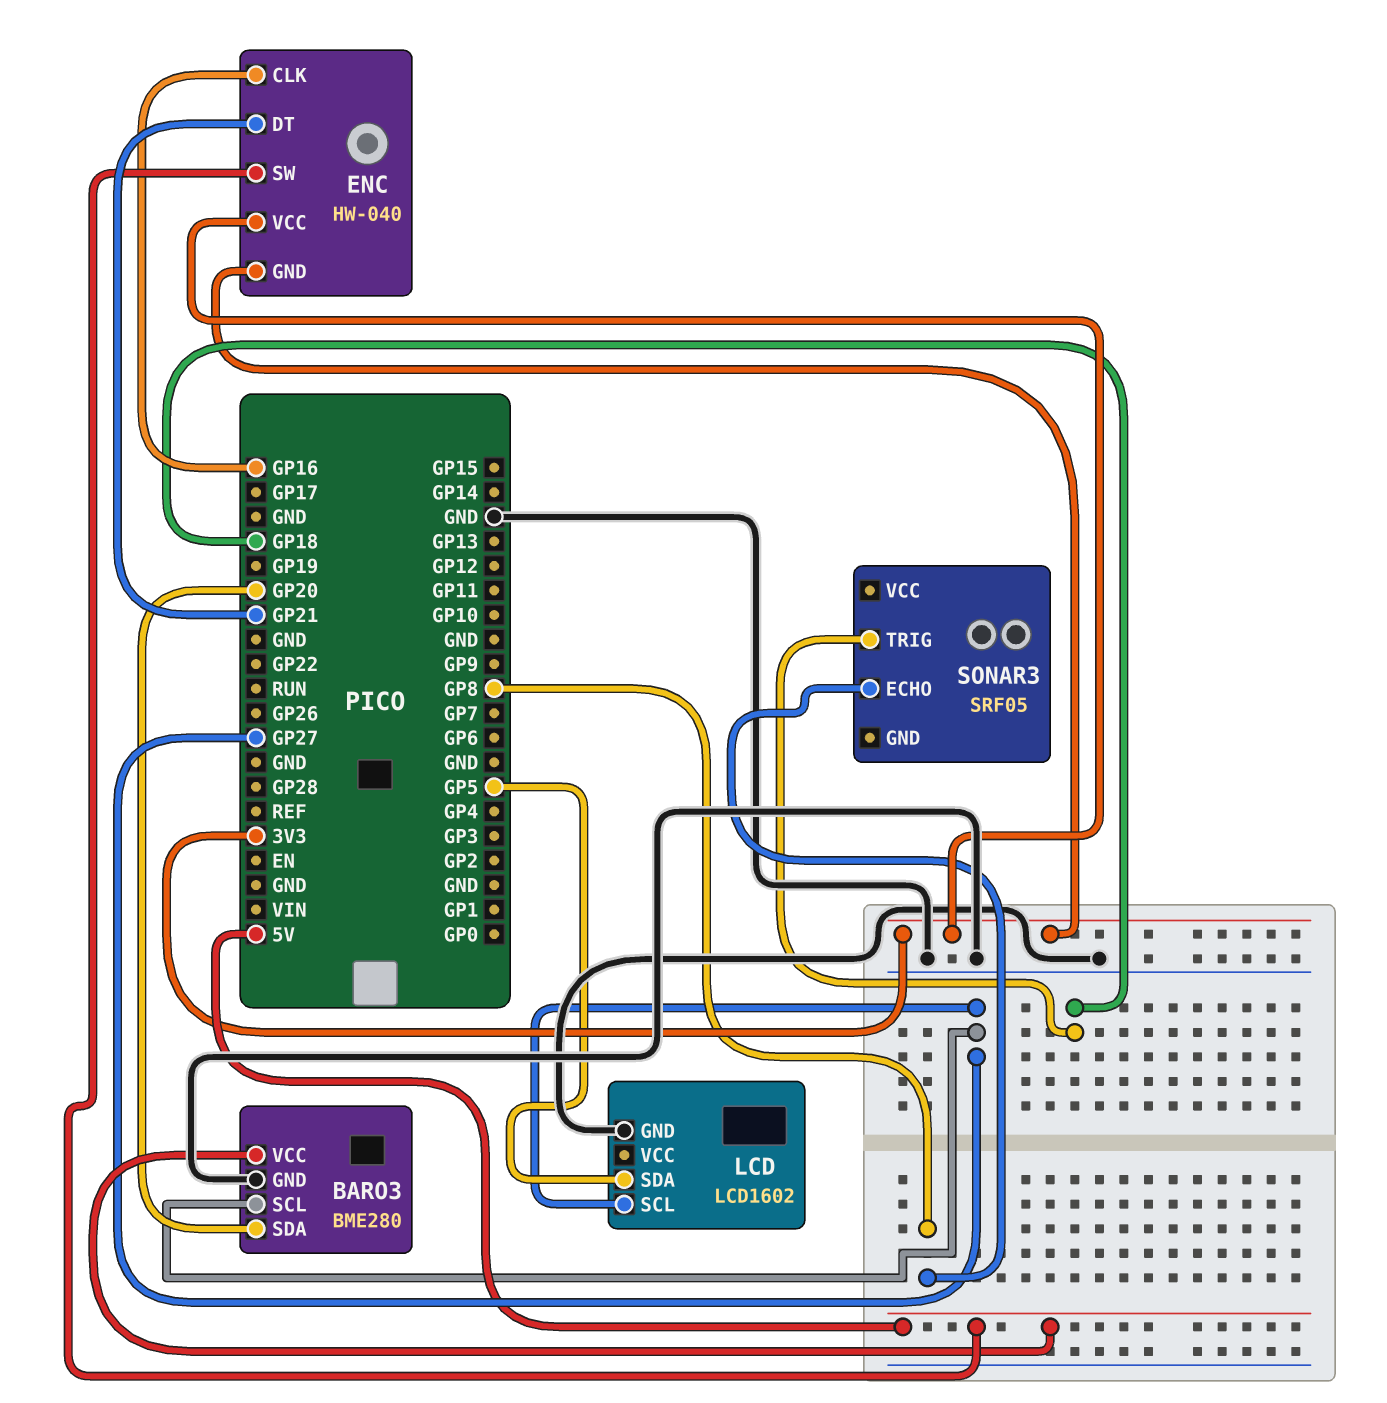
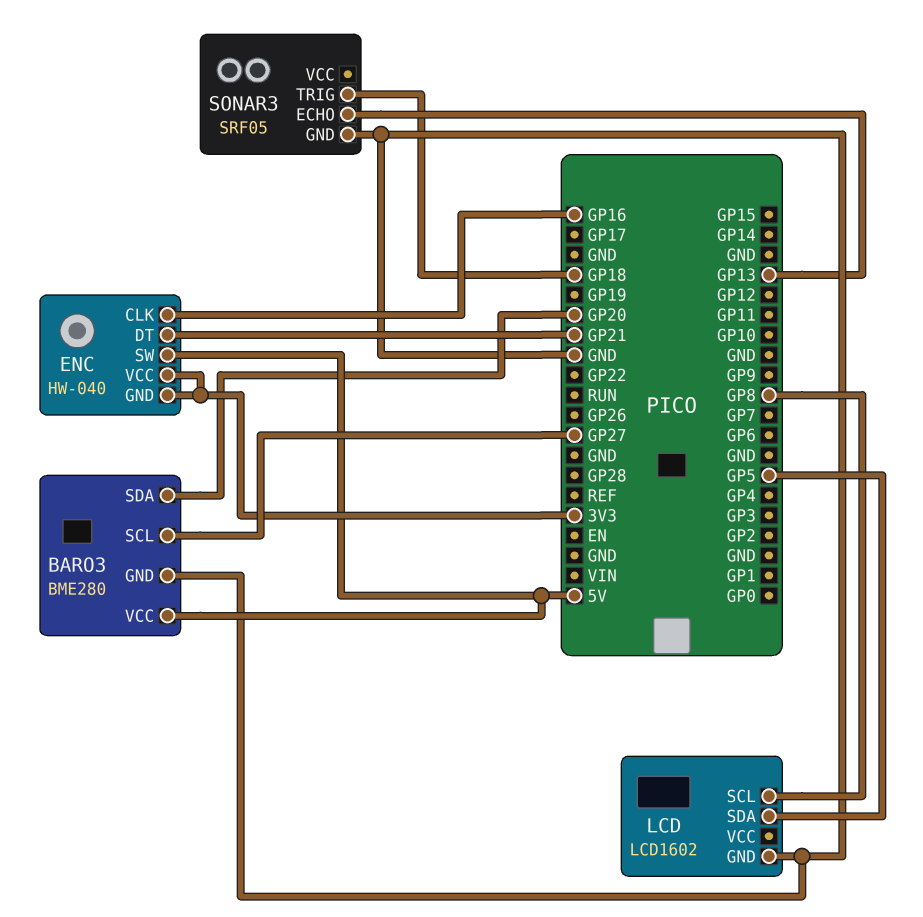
LCD pin SCL: GP27 -> GP8
SONAR3 pin ECHO: GP8 -> GP13
SONAR3 pin GND: none -> GND

